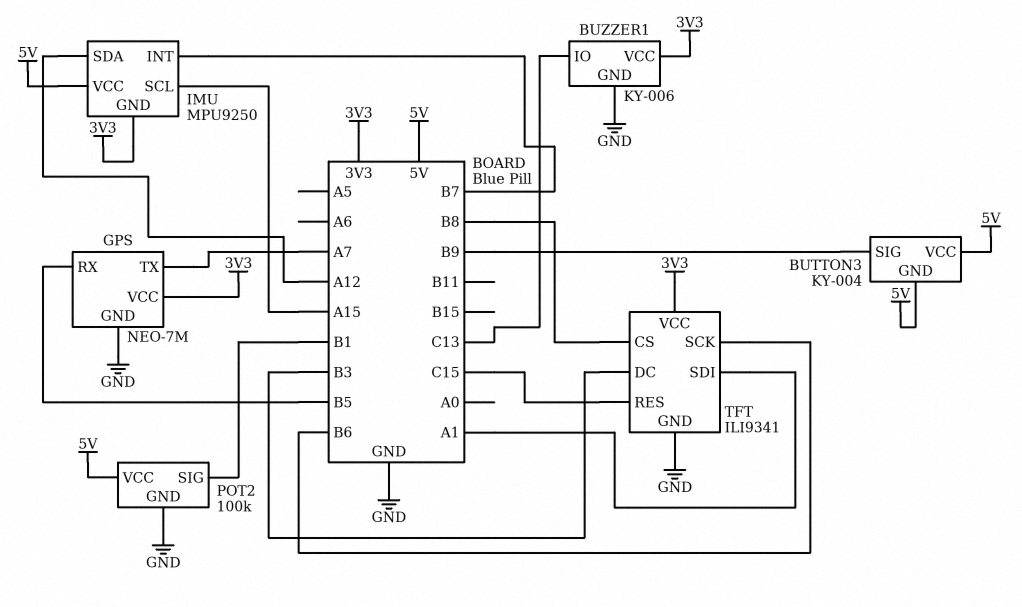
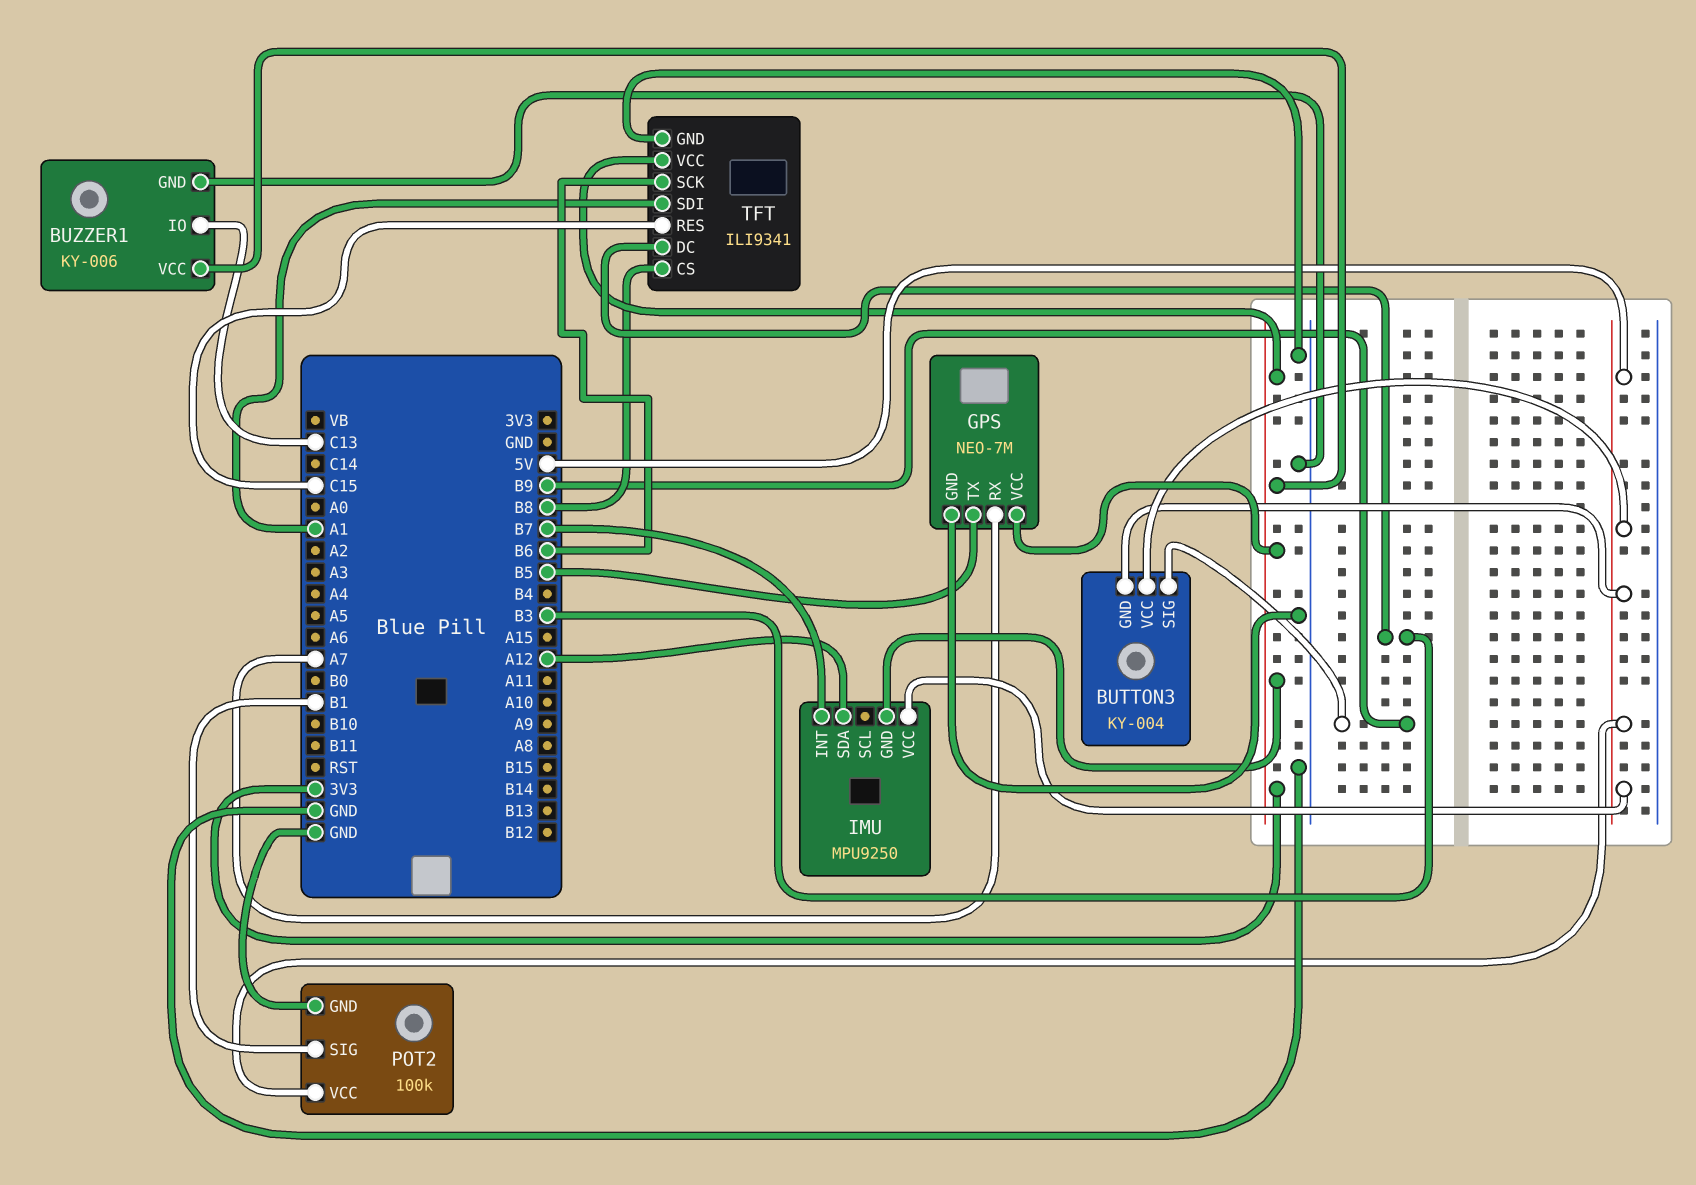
GPS pin RX: B5 -> A7
GPS pin TX: A7 -> B5
IMU pin SCL: A15 -> none

